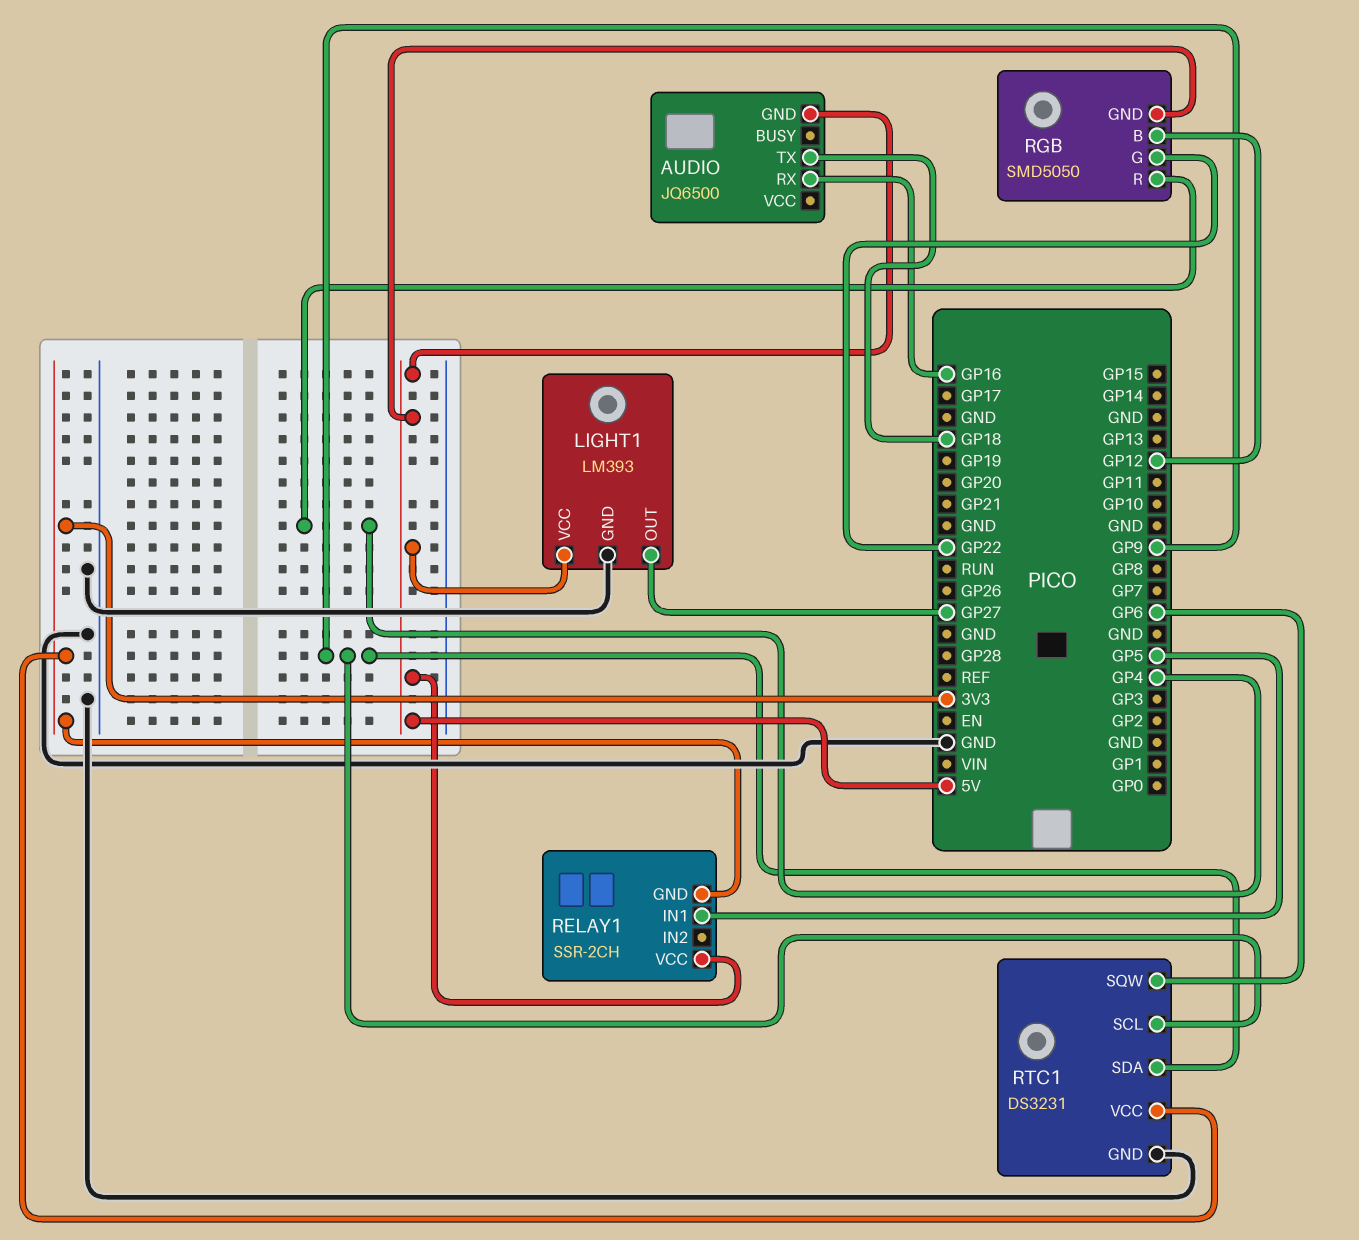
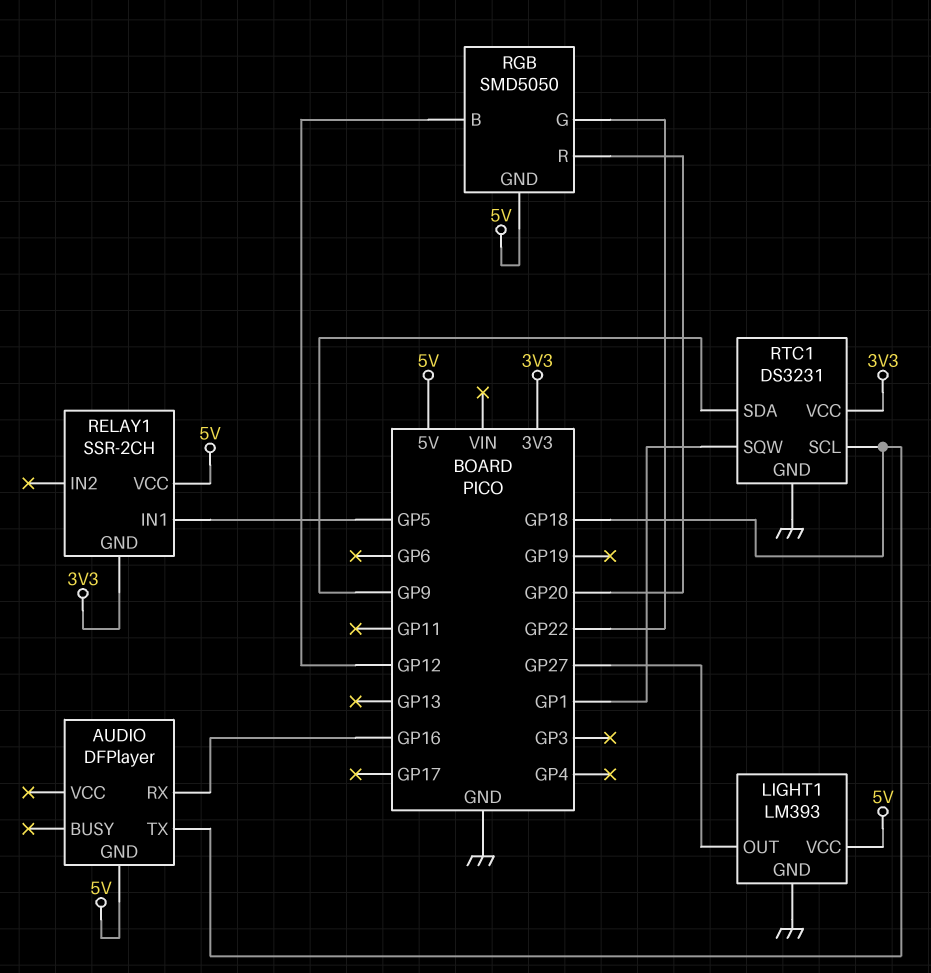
AUDIO: JQ6500 -> DFPlayer
RGB pin R: GP4 -> GP20
RTC1 pin SCL: GP9 -> GP18
RTC1 pin SQW: GP6 -> GP1

